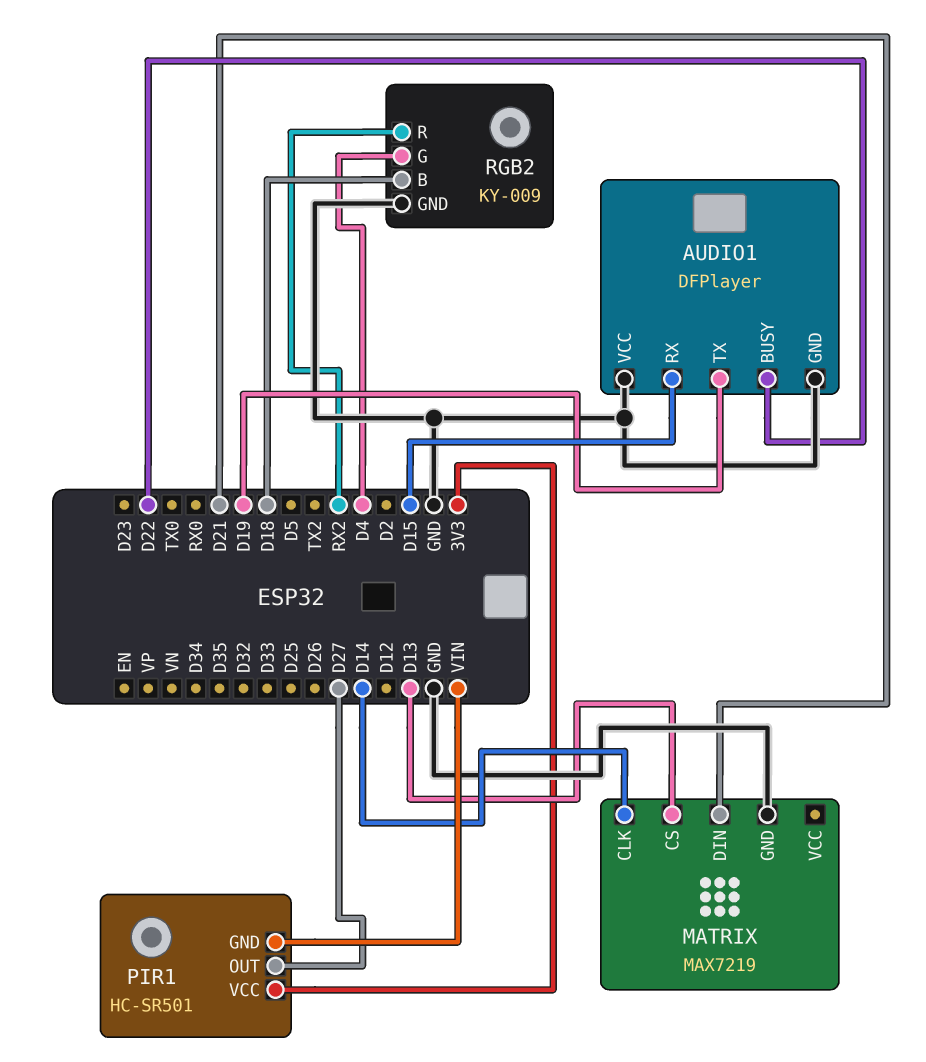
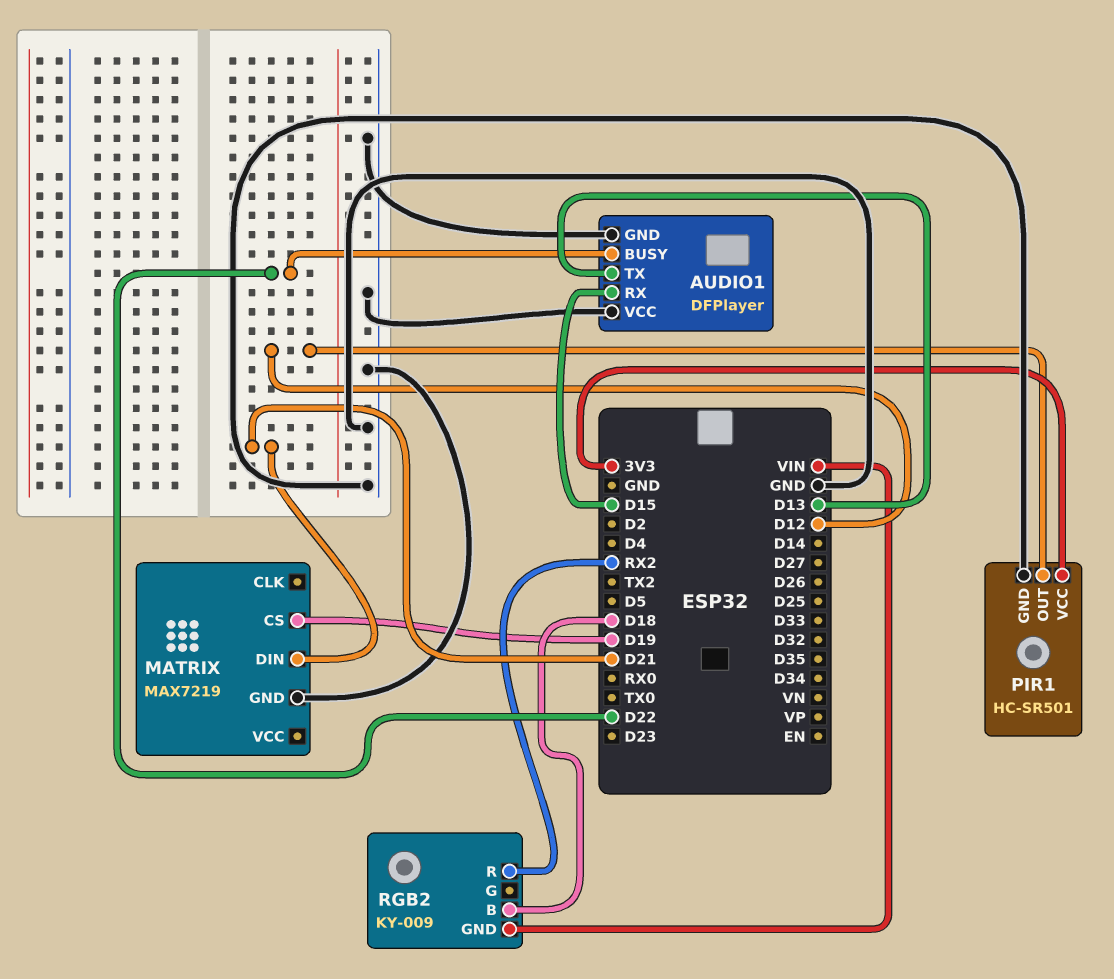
AUDIO1 pin TX: D19 -> D13
MATRIX pin CLK: D14 -> none
MATRIX pin CS: D13 -> D19
PIR1 pin GND: VIN -> GND
PIR1 pin OUT: D27 -> D12
RGB2 pin G: D4 -> none
RGB2 pin GND: GND -> VIN

